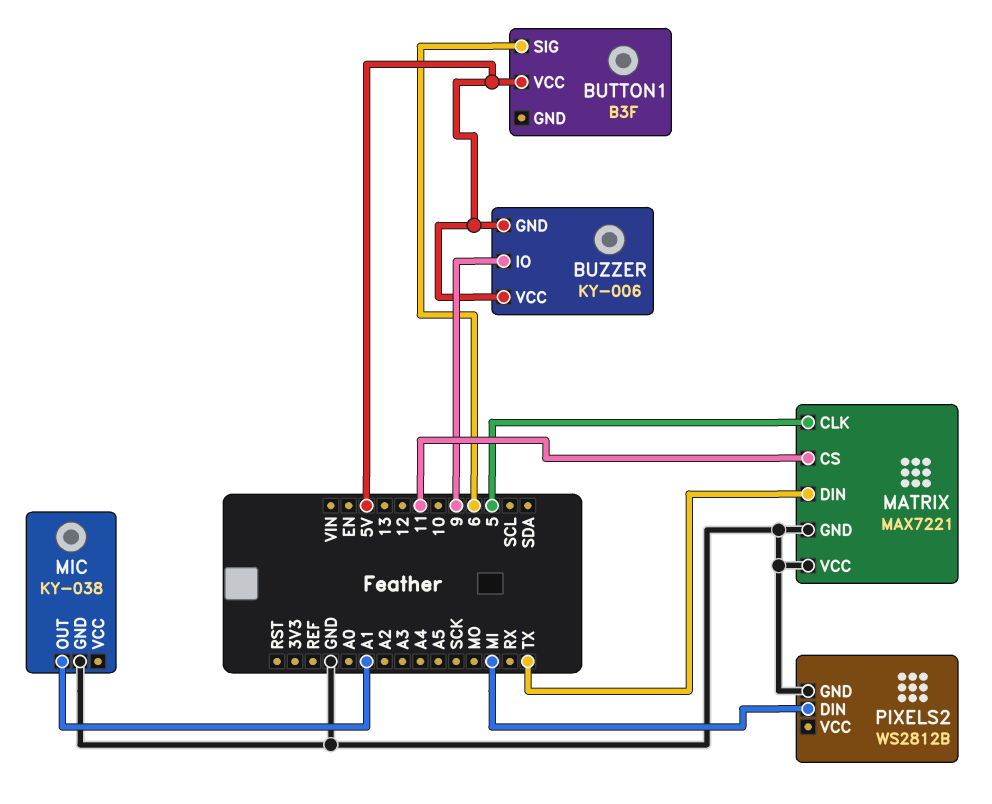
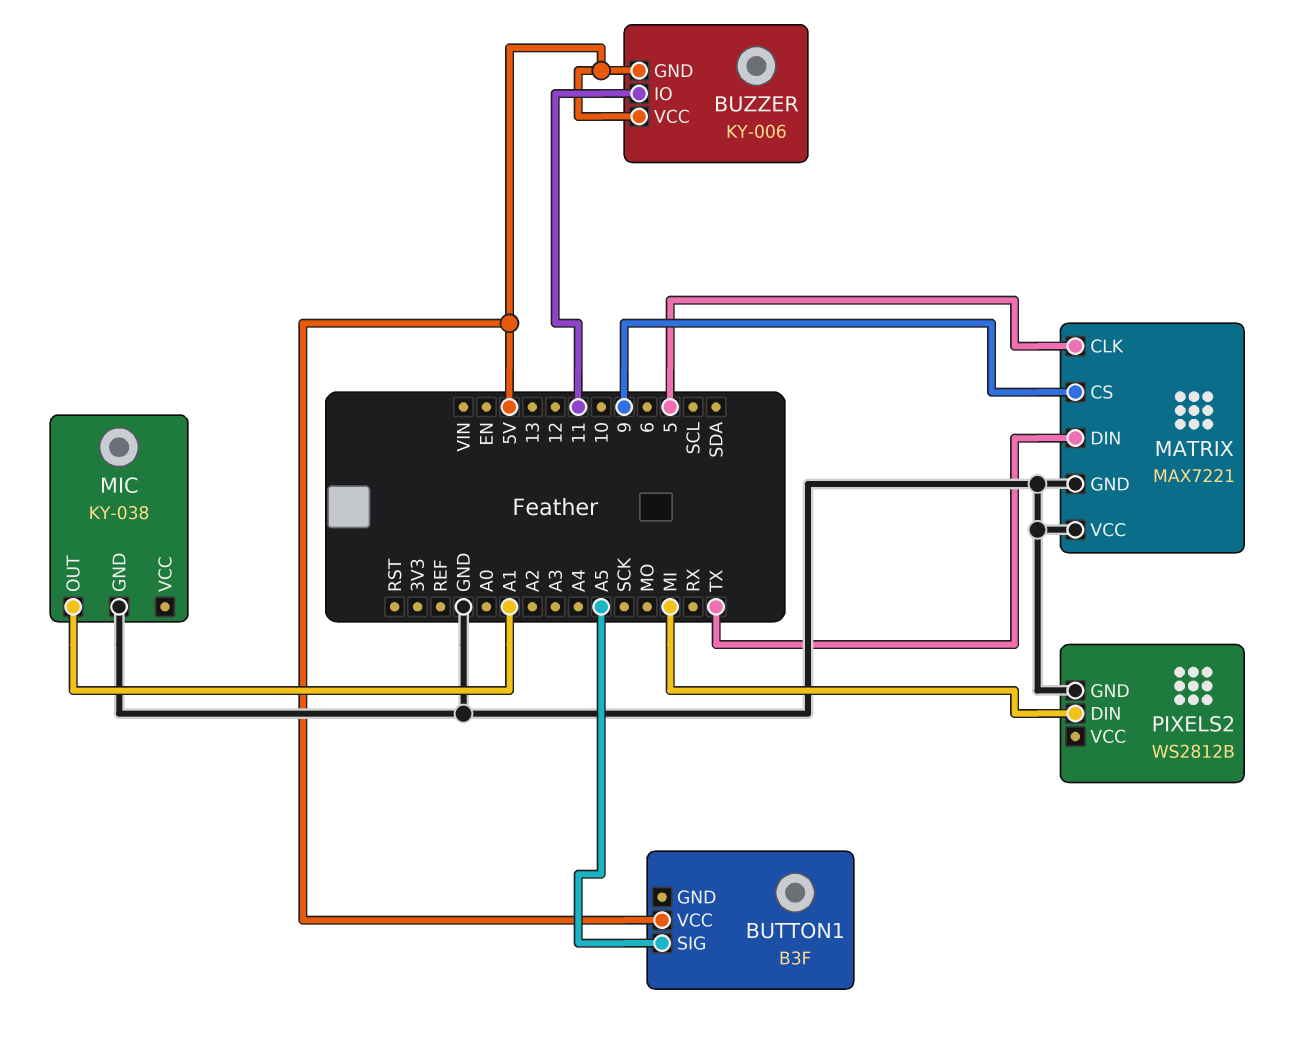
BUTTON1 pin SIG: 6 -> A5
BUZZER pin IO: 9 -> 11
MATRIX pin CS: 11 -> 9

